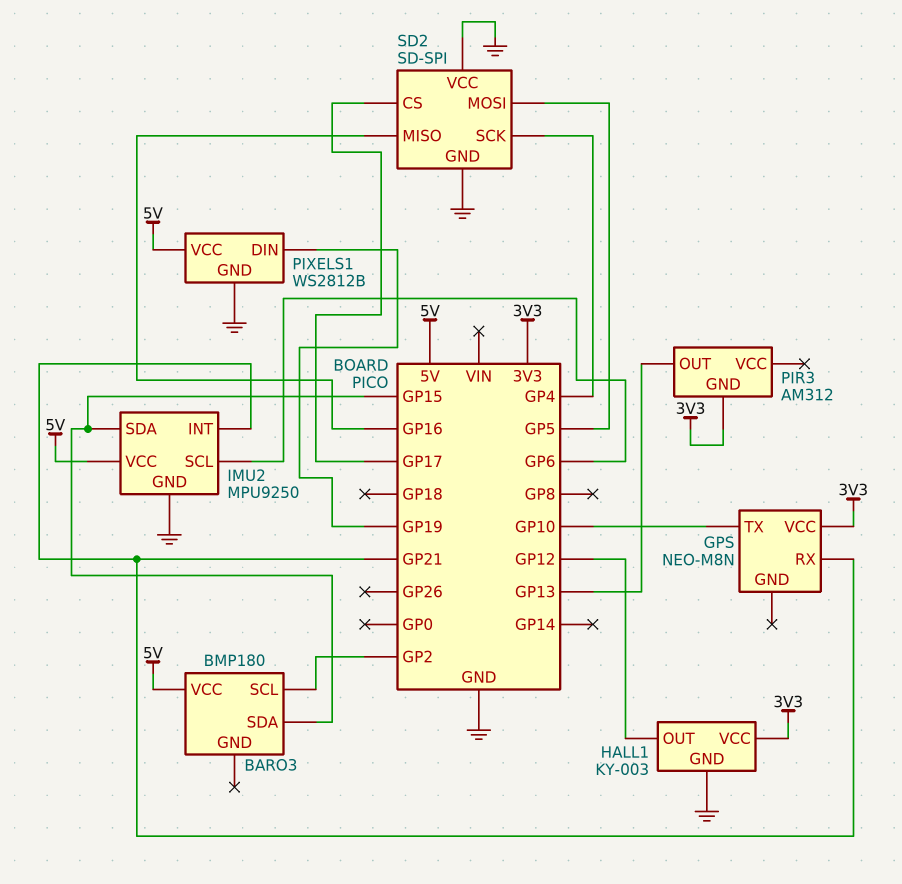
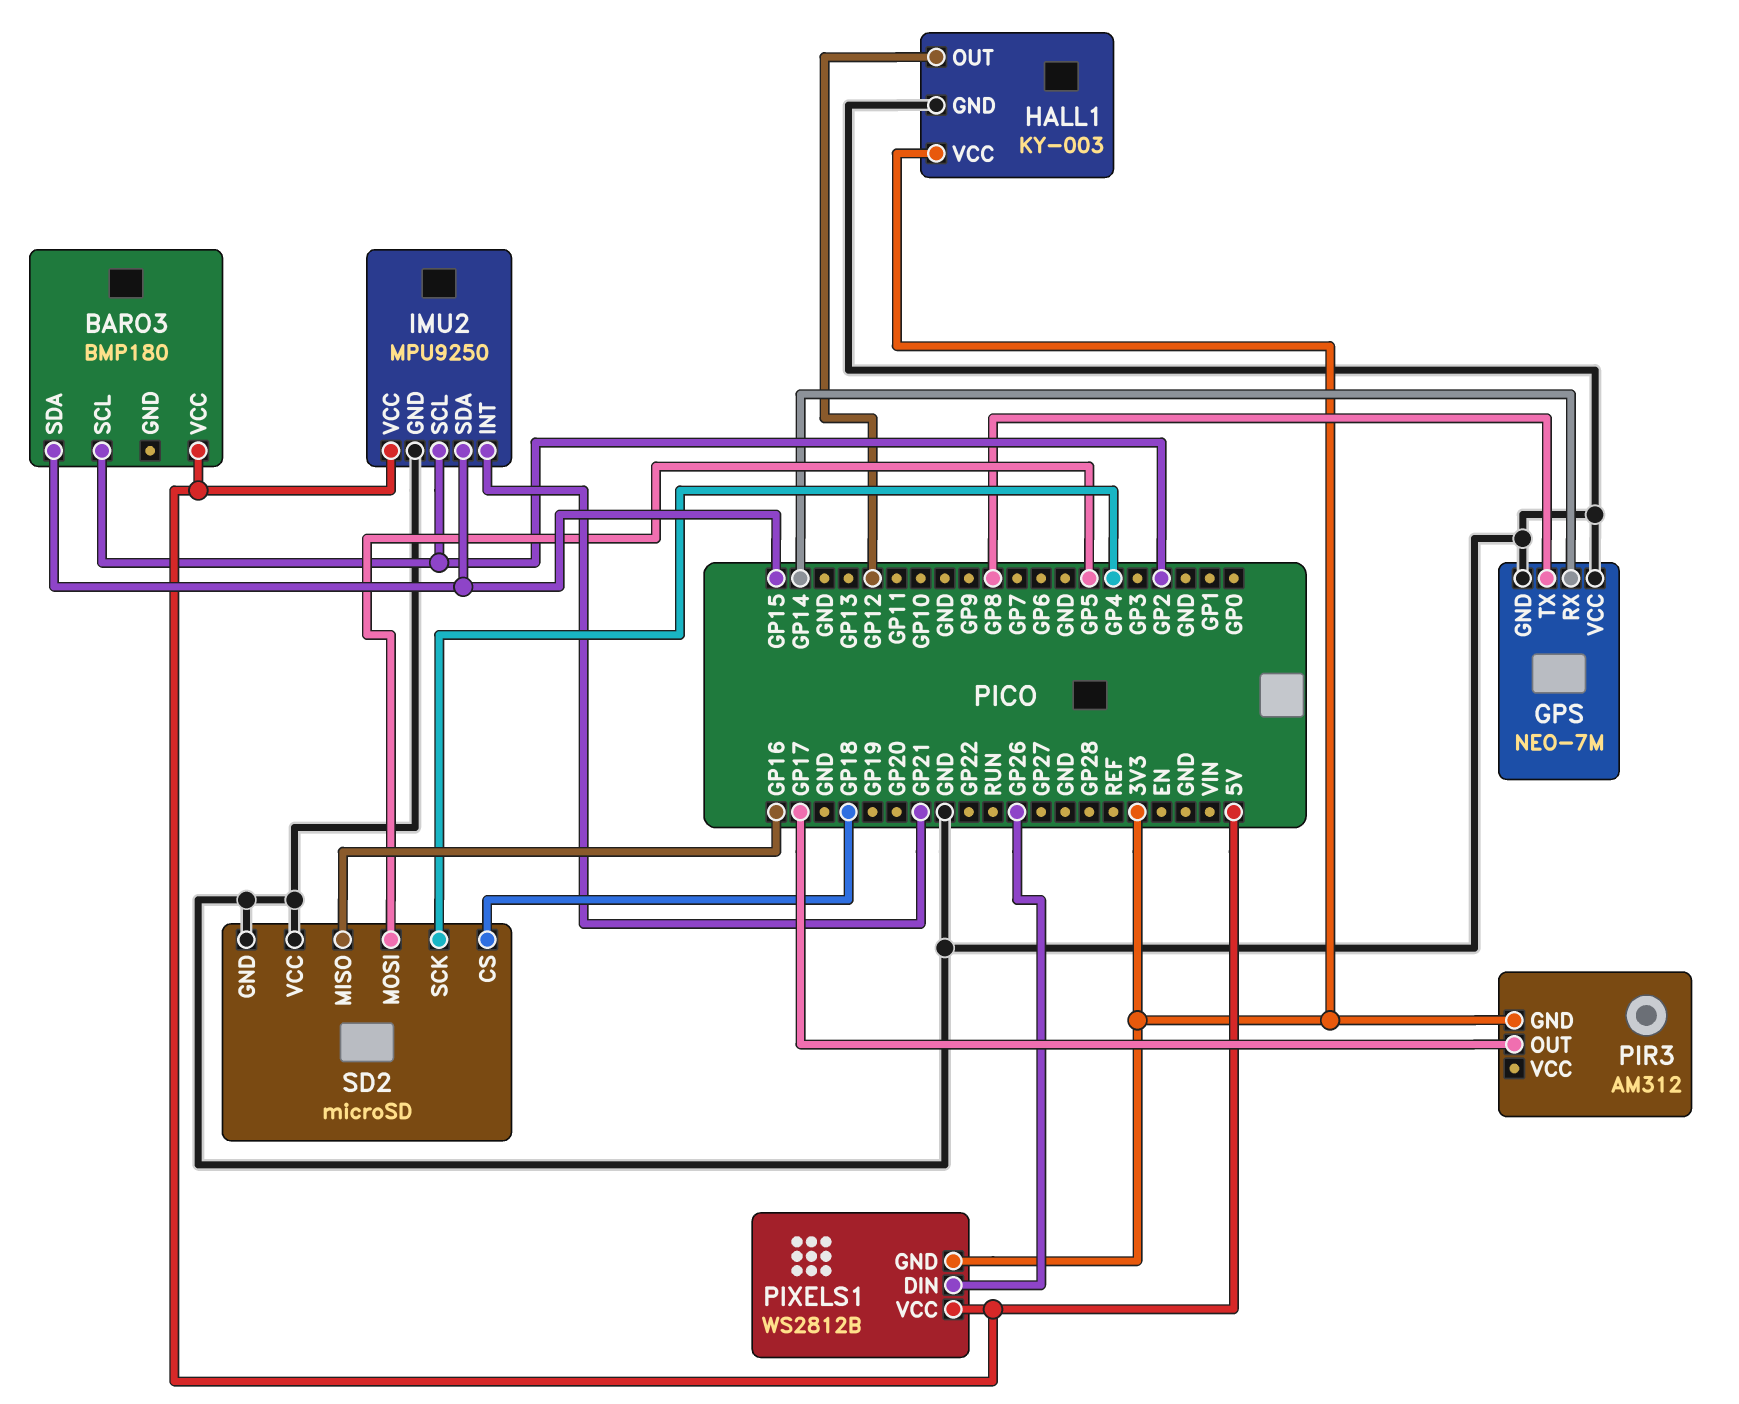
GPS: NEO-M8N -> NEO-7M
GPS pin GND: none -> GND
GPS pin RX: GP21 -> GP14
GPS pin TX: GP10 -> GP8
GPS pin VCC: 3V3 -> GND
IMU2 pin SCL: GP6 -> GP2
PIR3 pin OUT: GP13 -> GP17
PIXELS1 pin DIN: GP19 -> GP26
PIXELS1 pin GND: GND -> 3V3
SD2: SD-SPI -> microSD
SD2 pin CS: GP17 -> GP18

